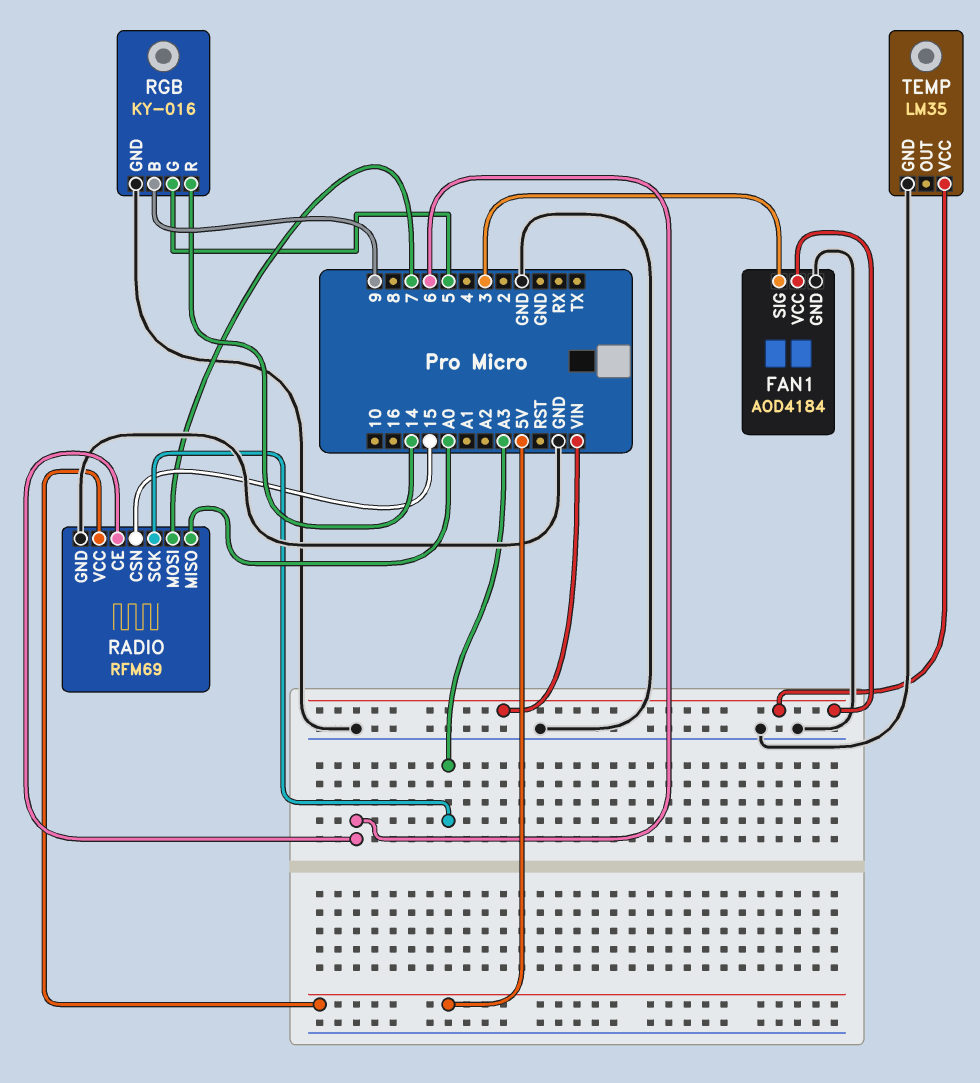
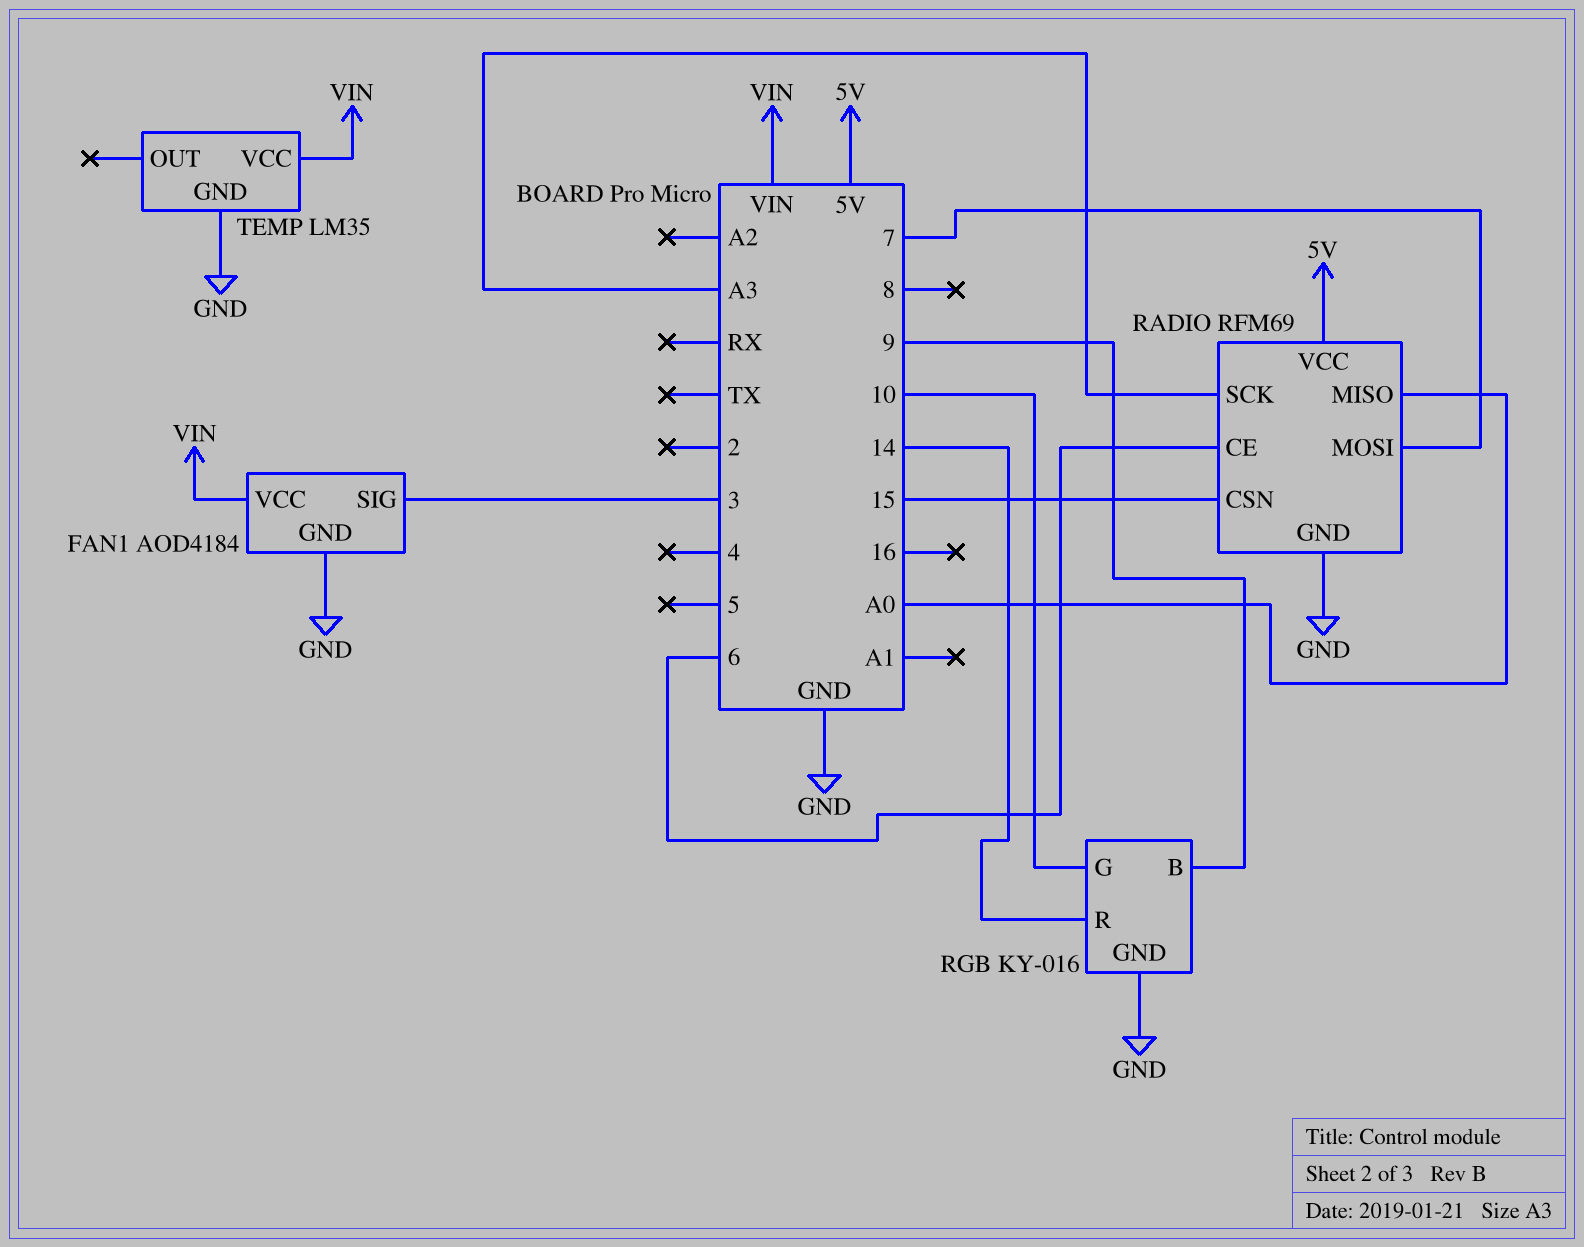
RGB pin G: 5 -> 10

